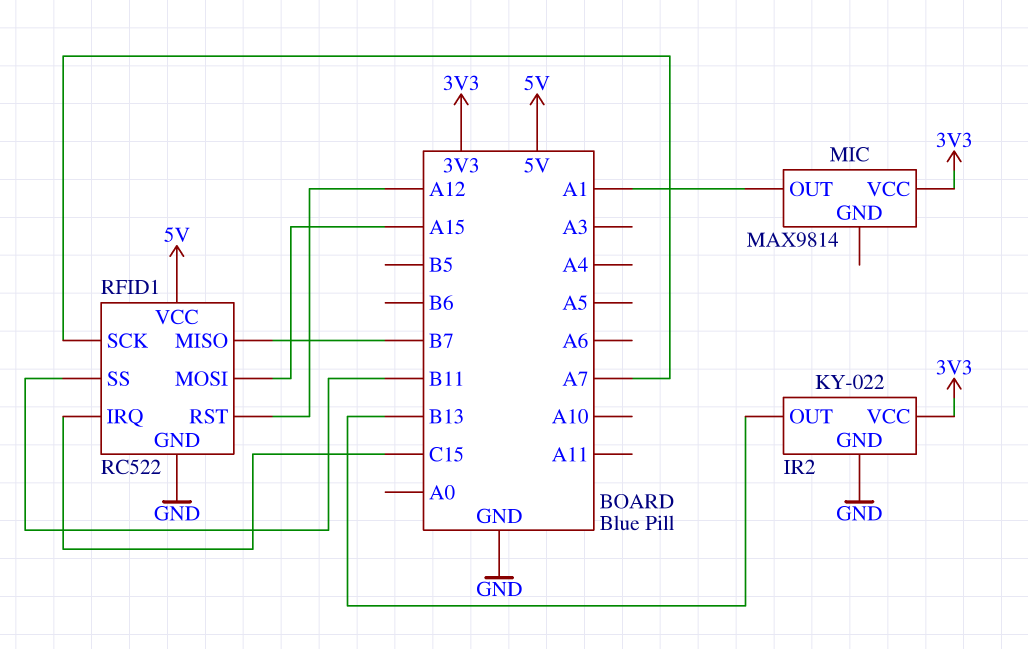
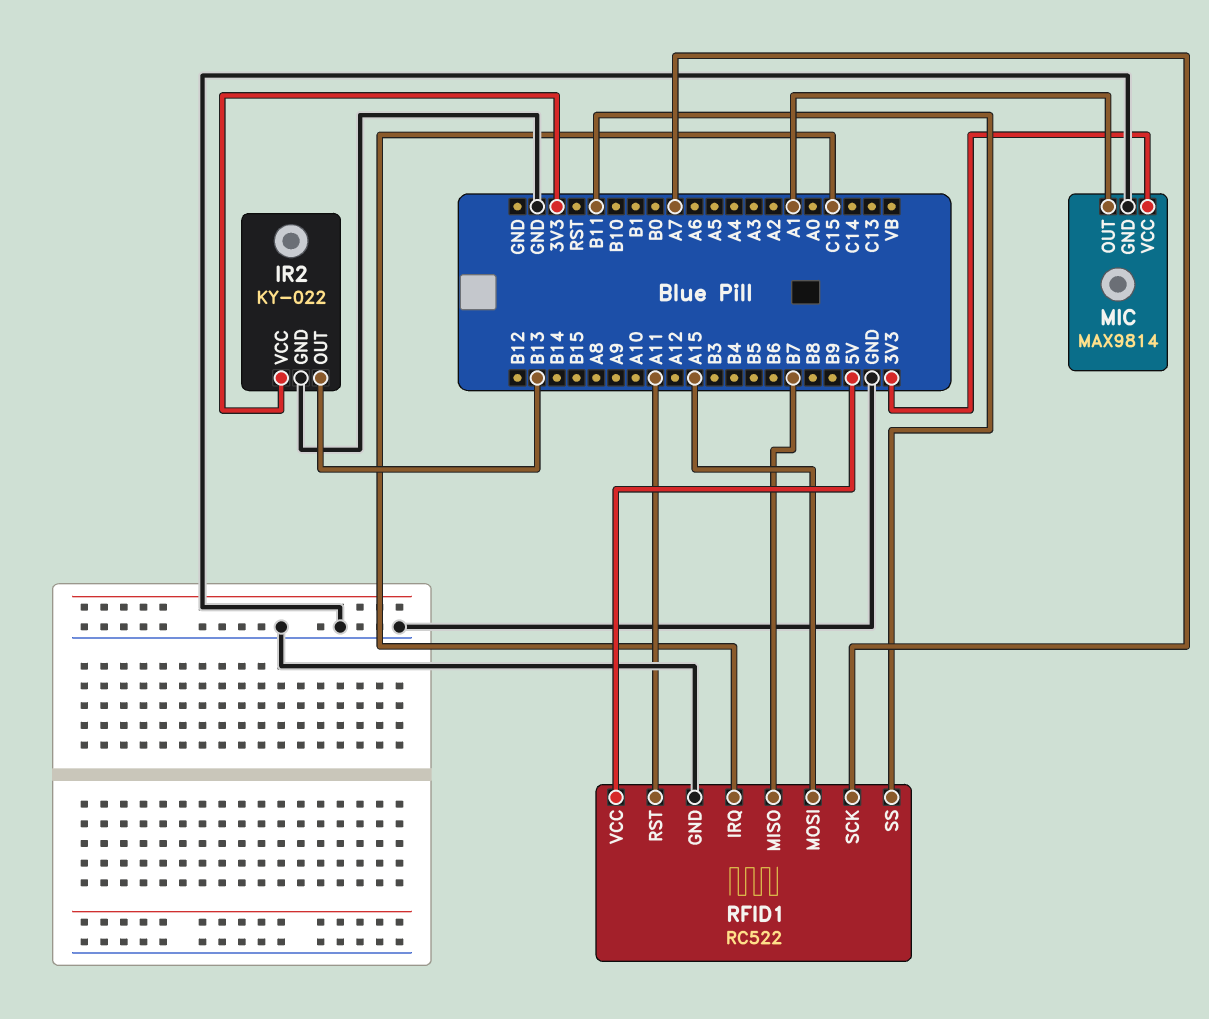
MIC pin GND: none -> GND
RFID1 pin RST: A12 -> A11

